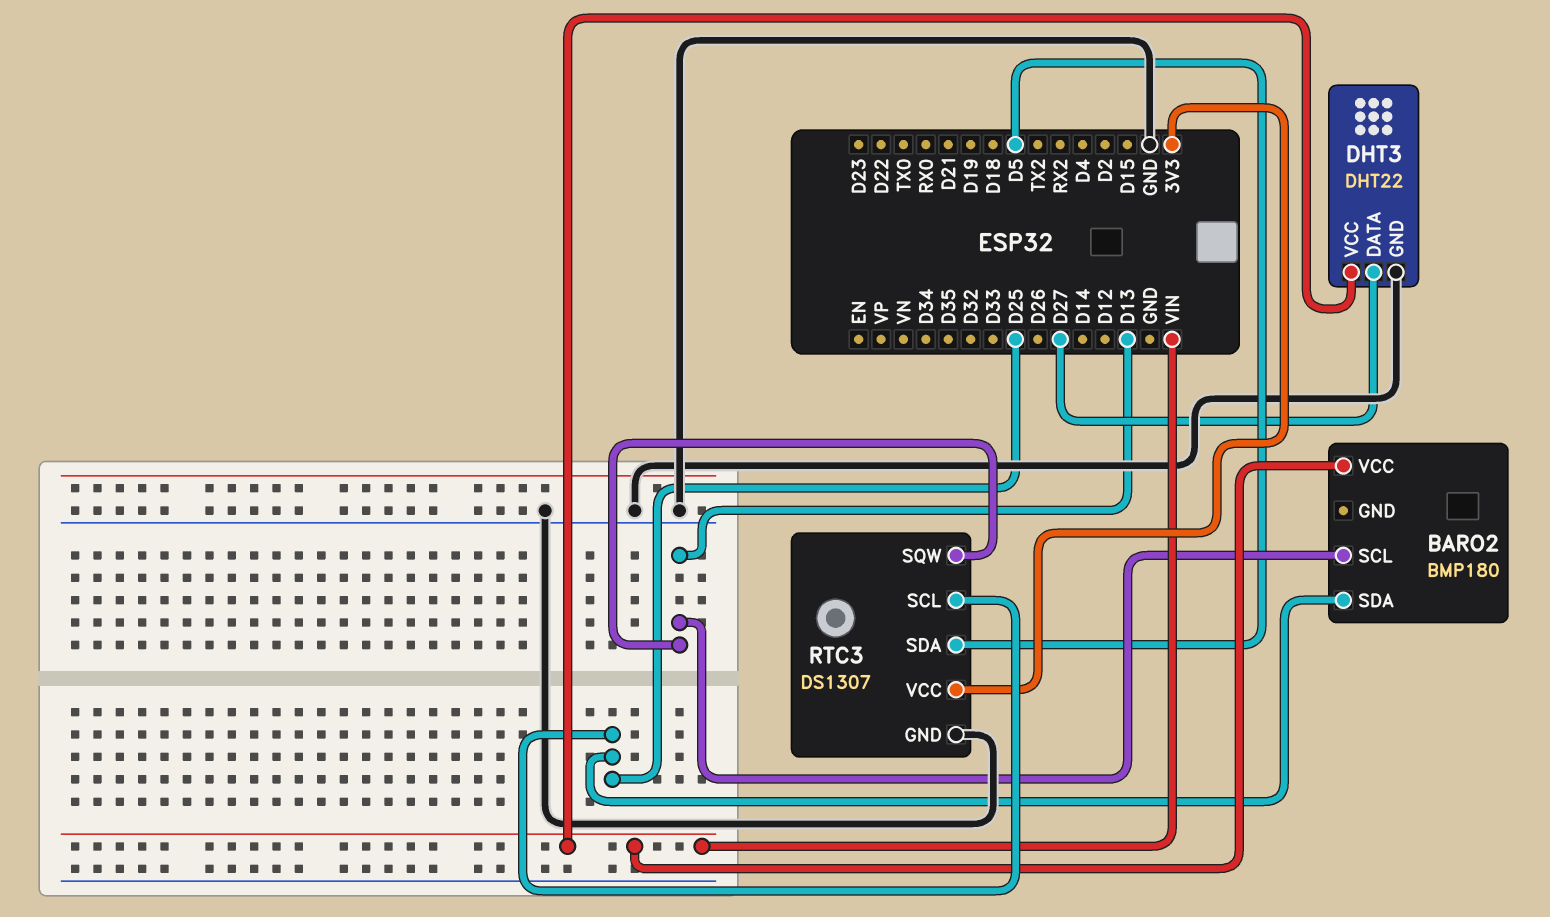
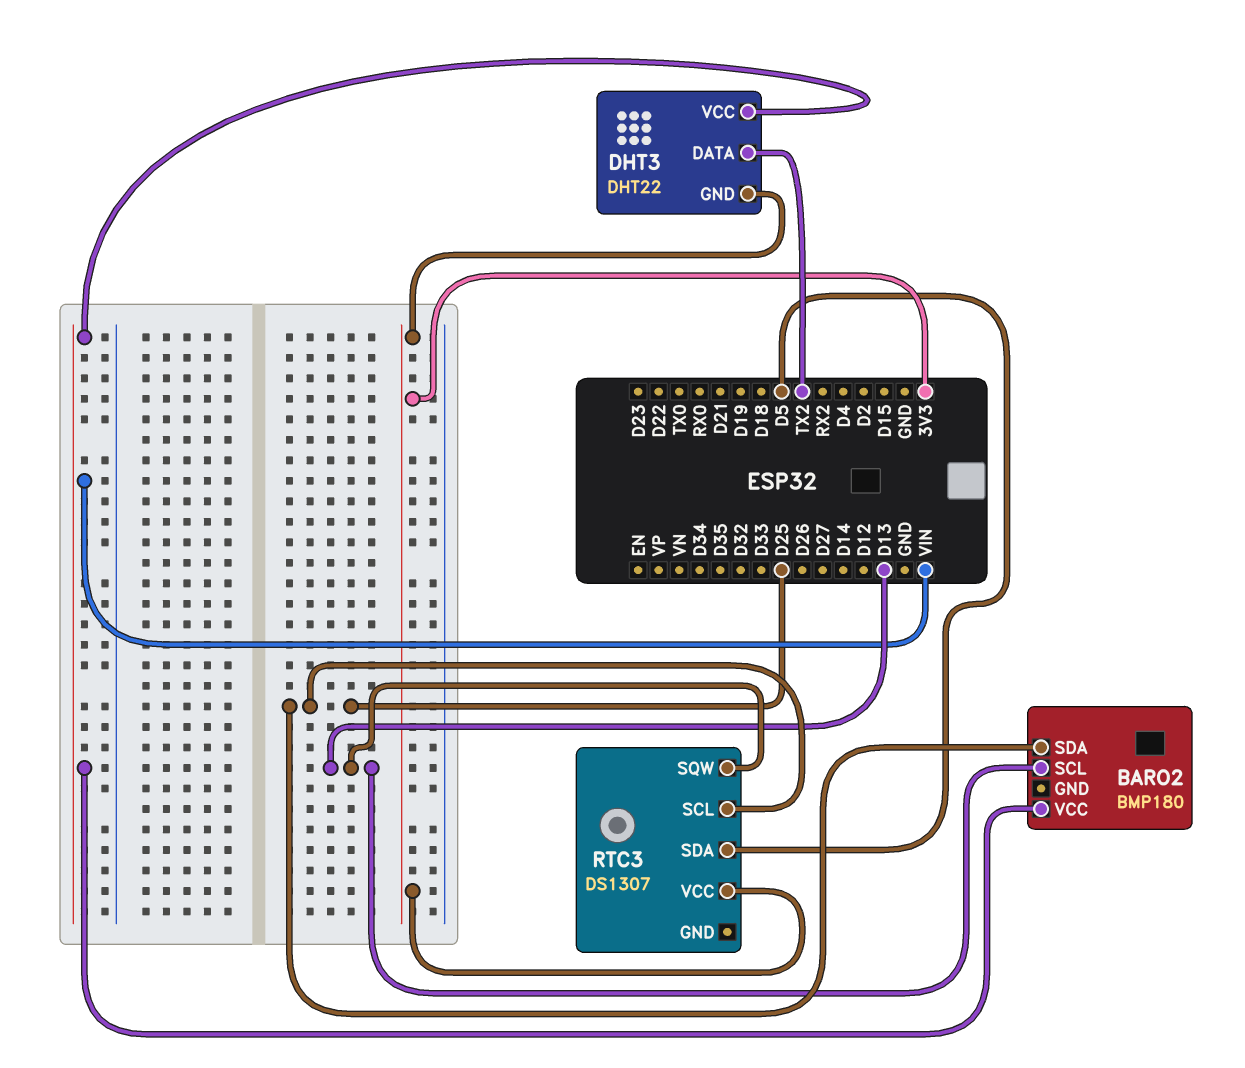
DHT3 pin DATA: D27 -> TX2
DHT3 pin GND: GND -> 3V3
RTC3 pin GND: GND -> none

